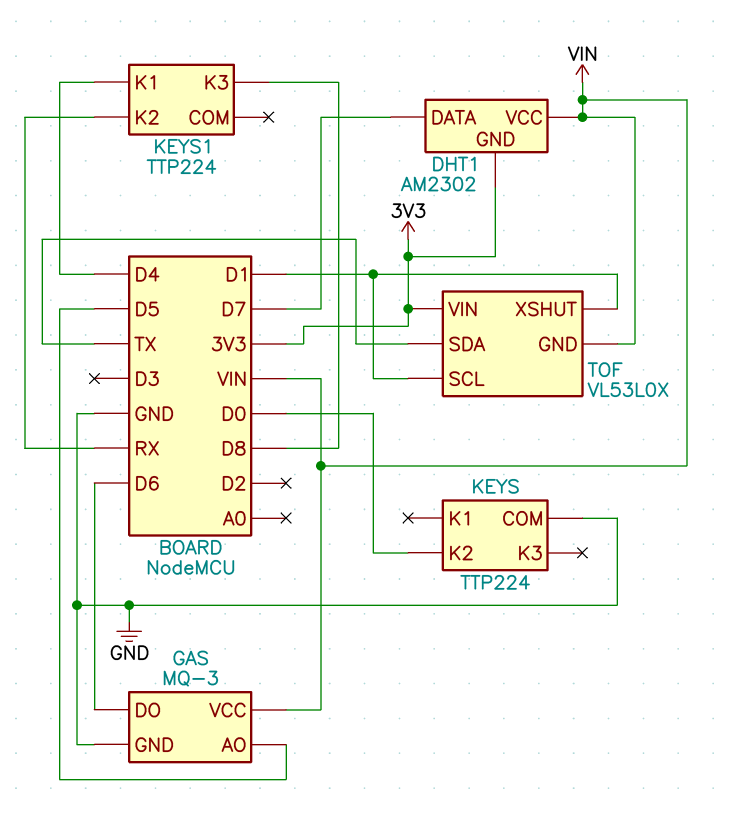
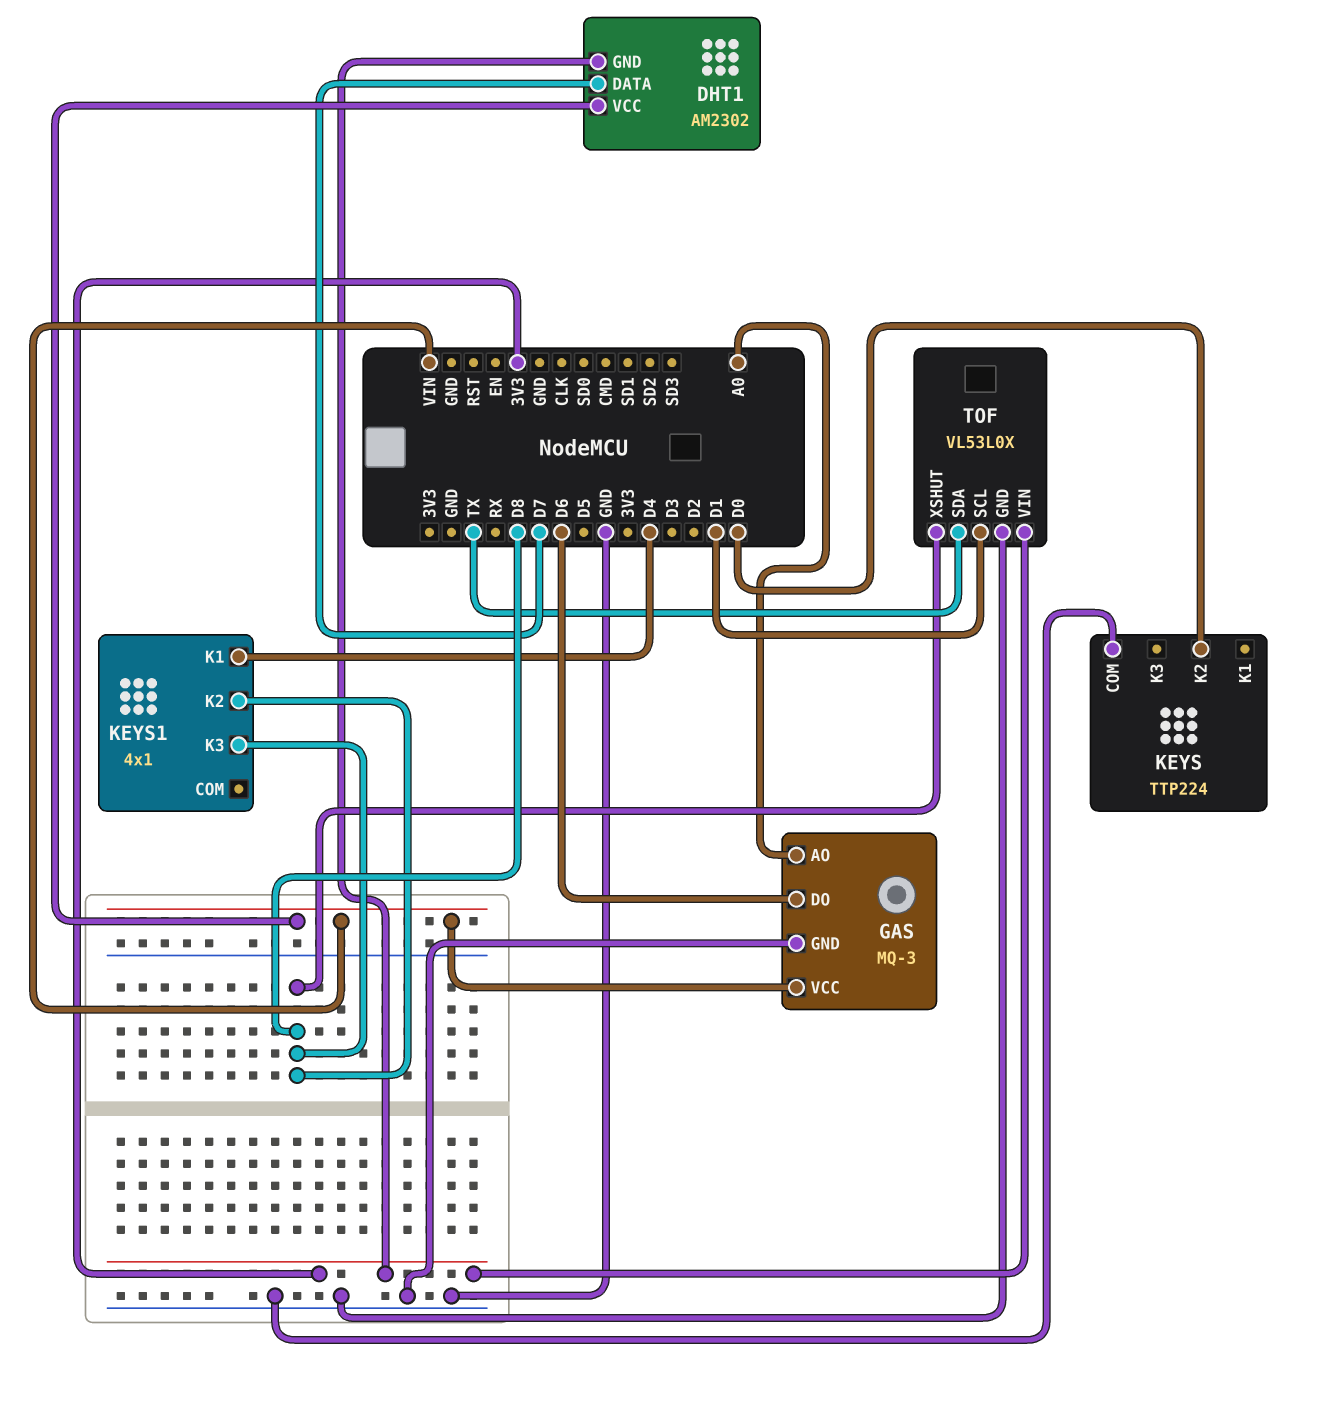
GAS pin AO: D5 -> A0
KEYS1: TTP224 -> 4x1
KEYS1 pin K2: RX -> D8
TOF pin GND: VIN -> GND
TOF pin XSHUT: D1 -> D8

